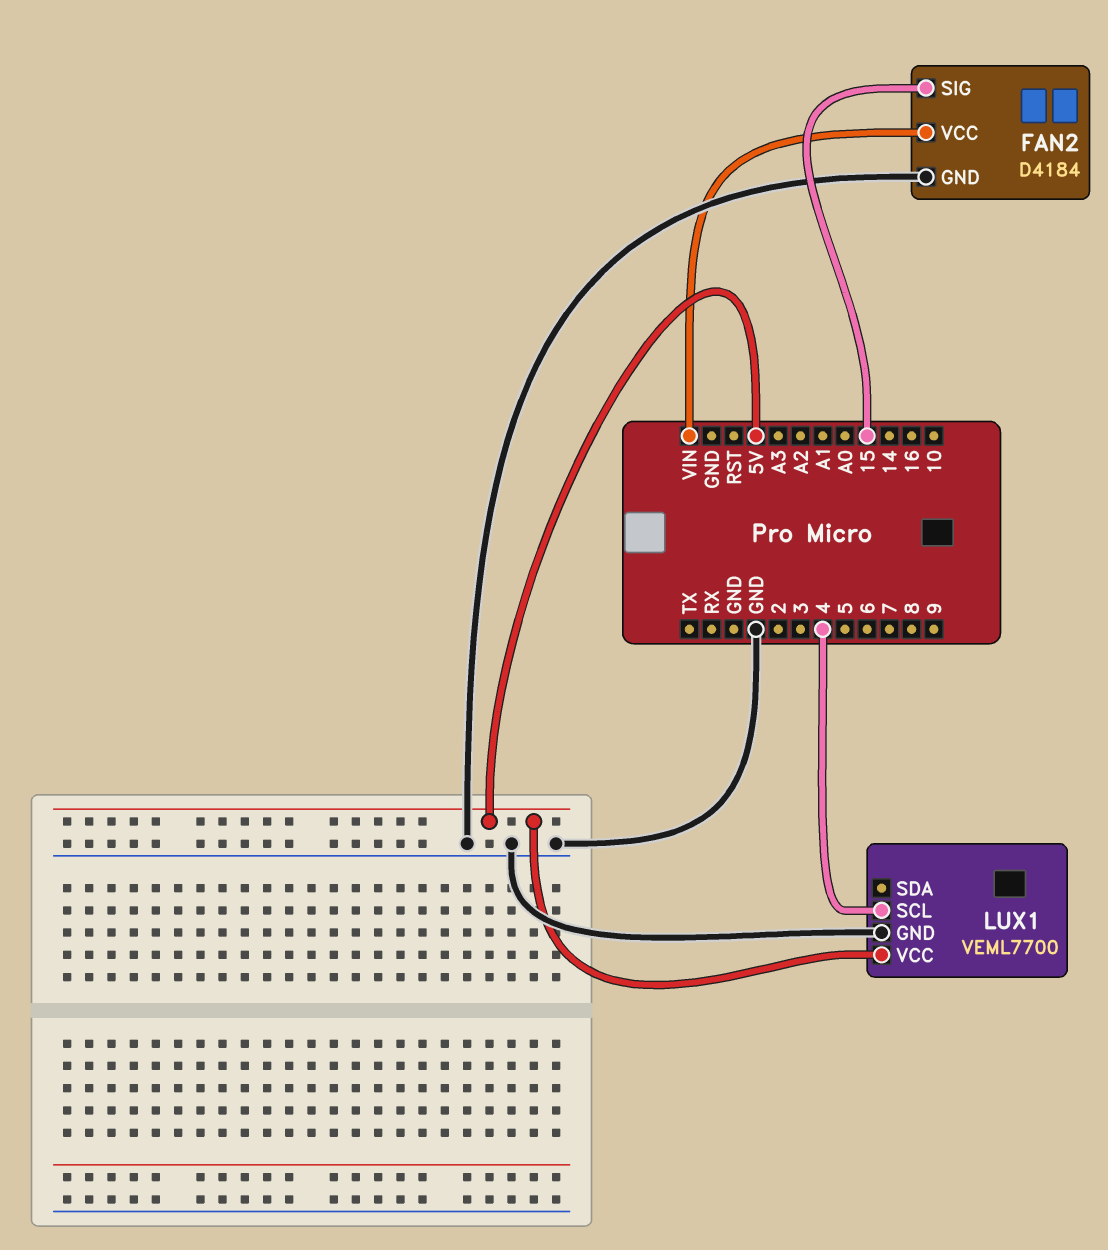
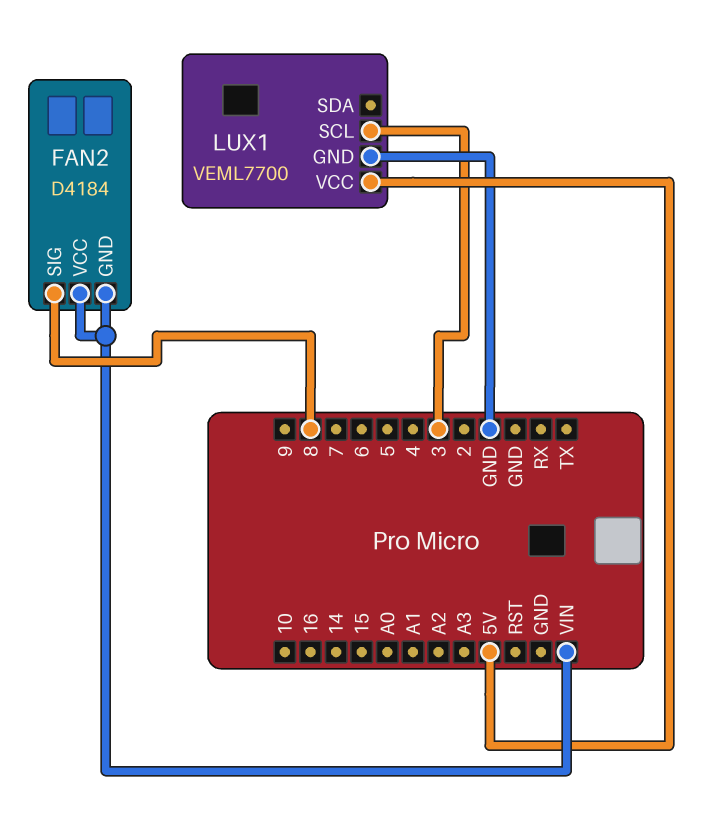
FAN2 pin GND: GND -> VIN
FAN2 pin SIG: 15 -> 8
LUX1 pin SCL: 4 -> 3

